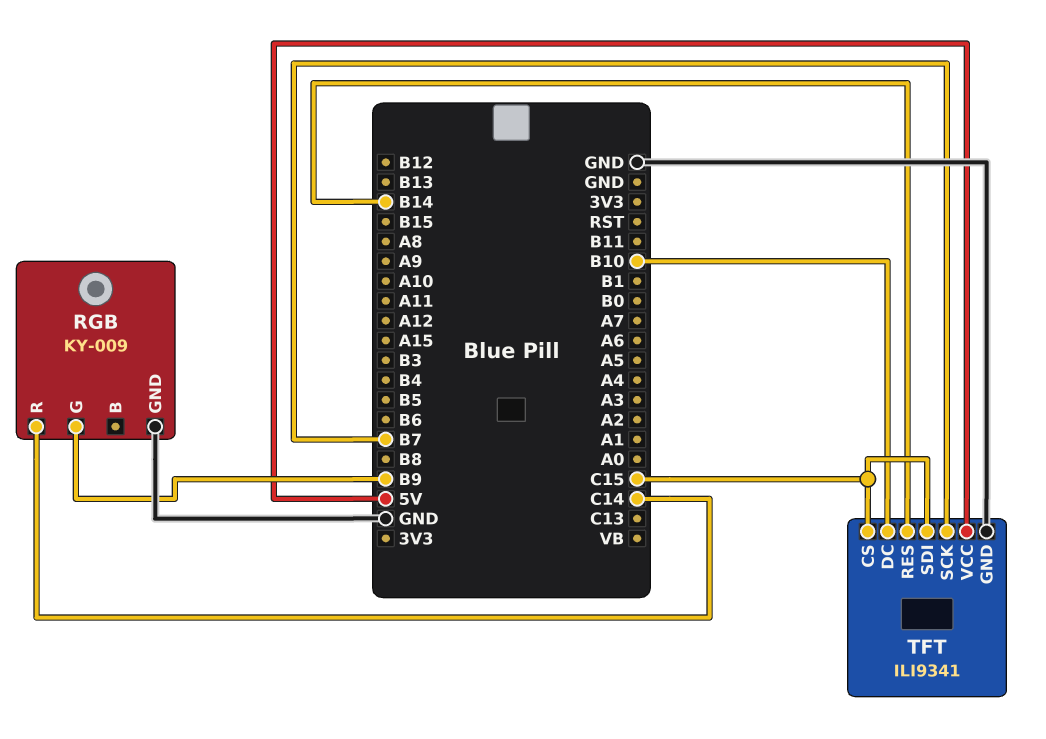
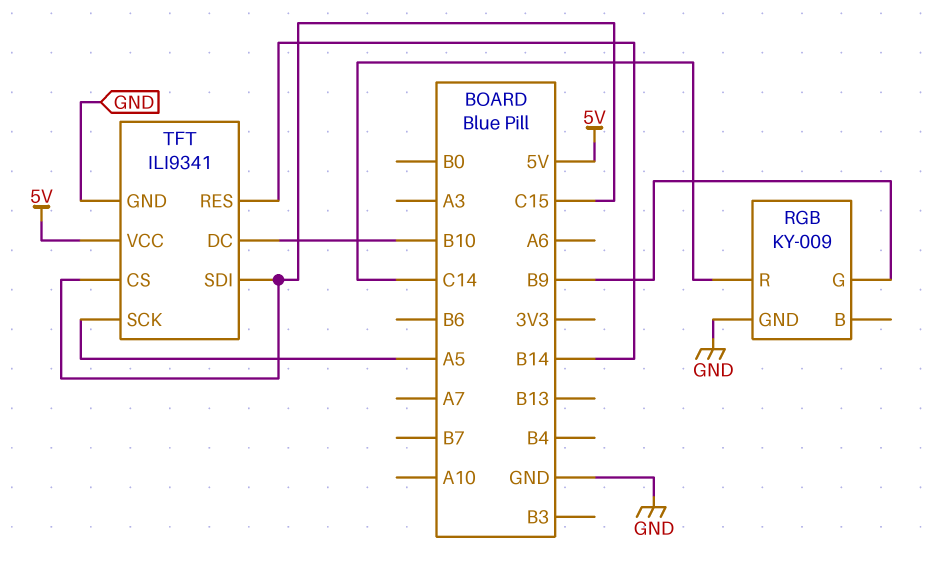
TFT pin SCK: B7 -> A5

